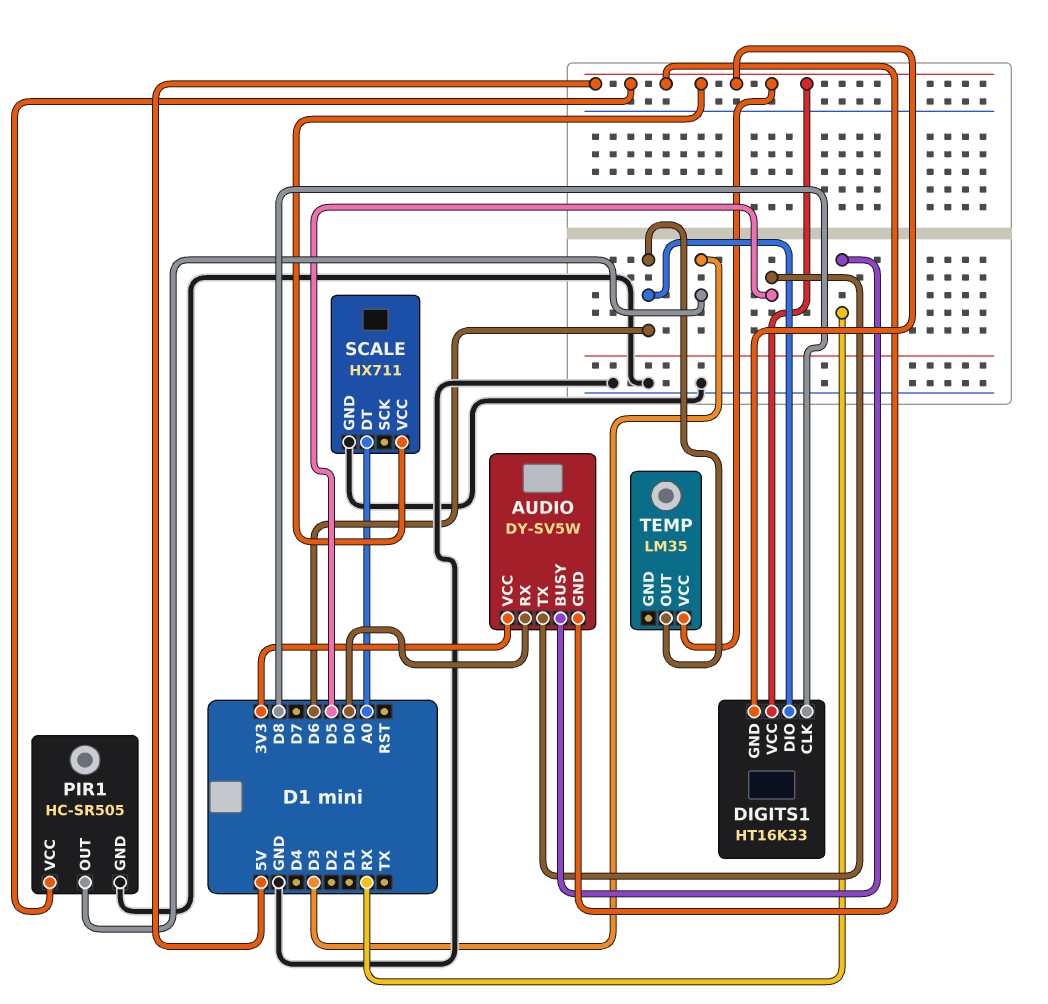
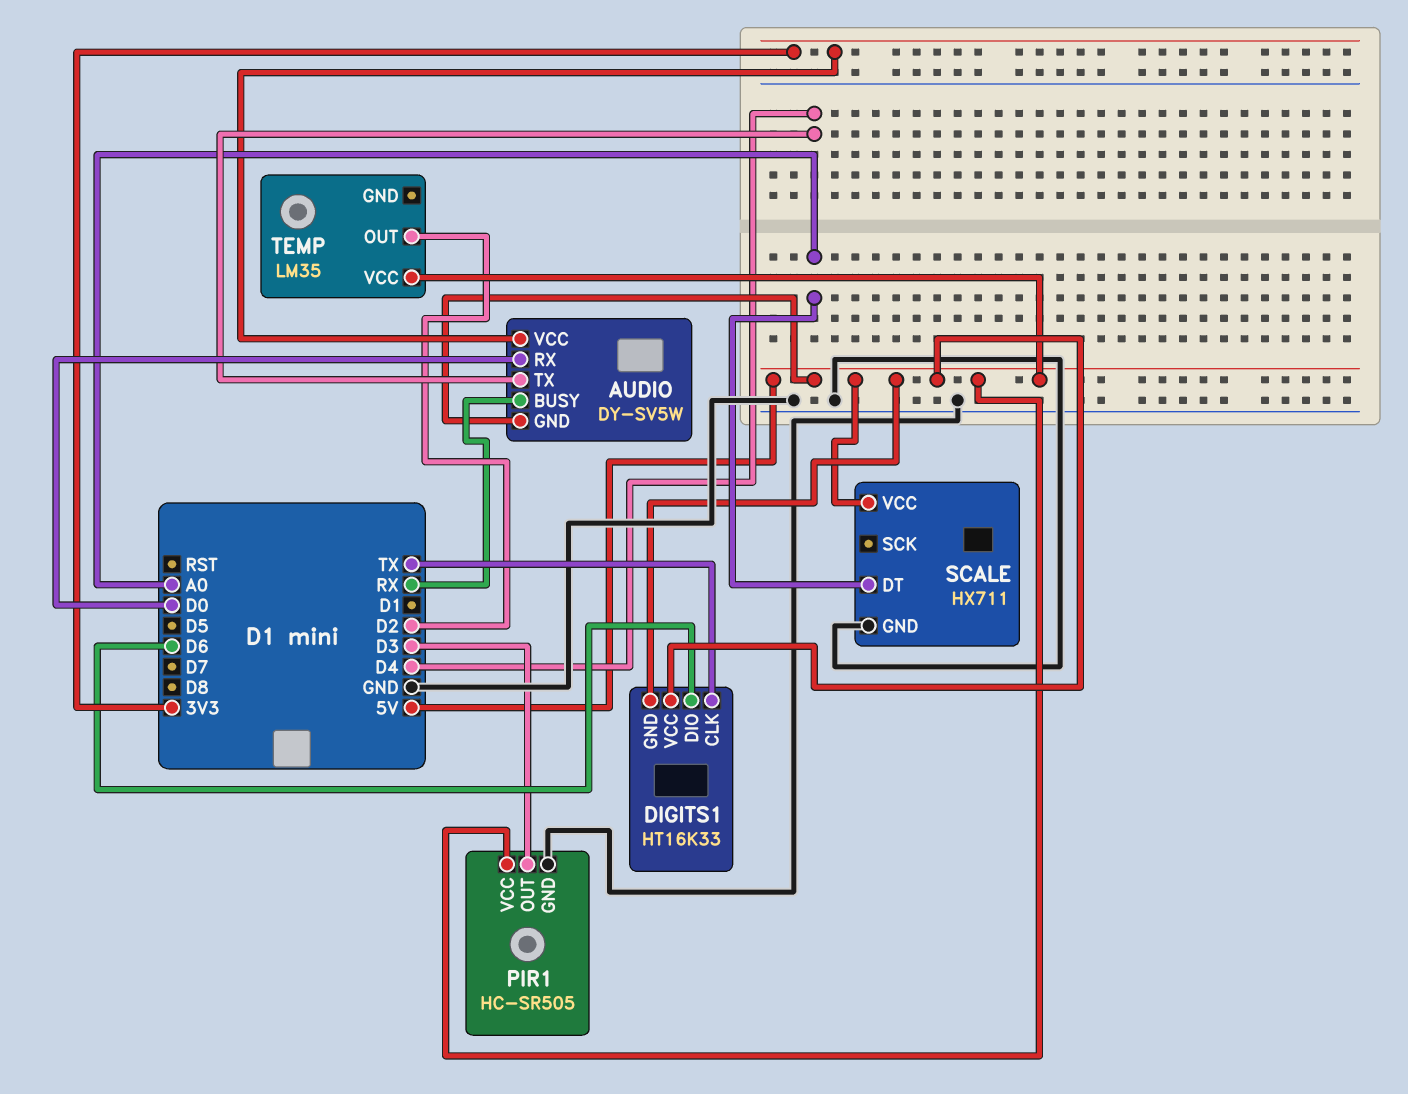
AUDIO pin TX: D5 -> D4
DIGITS1 pin CLK: D8 -> TX
TEMP pin OUT: D6 -> D2

